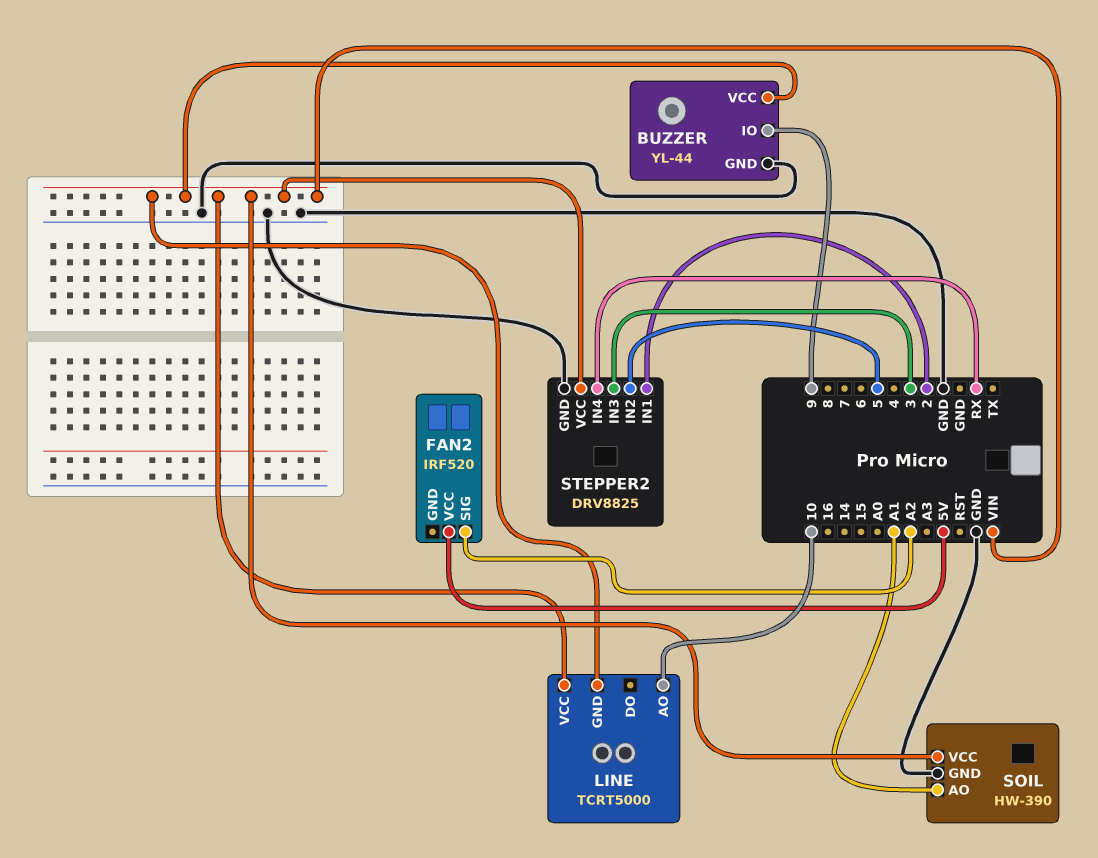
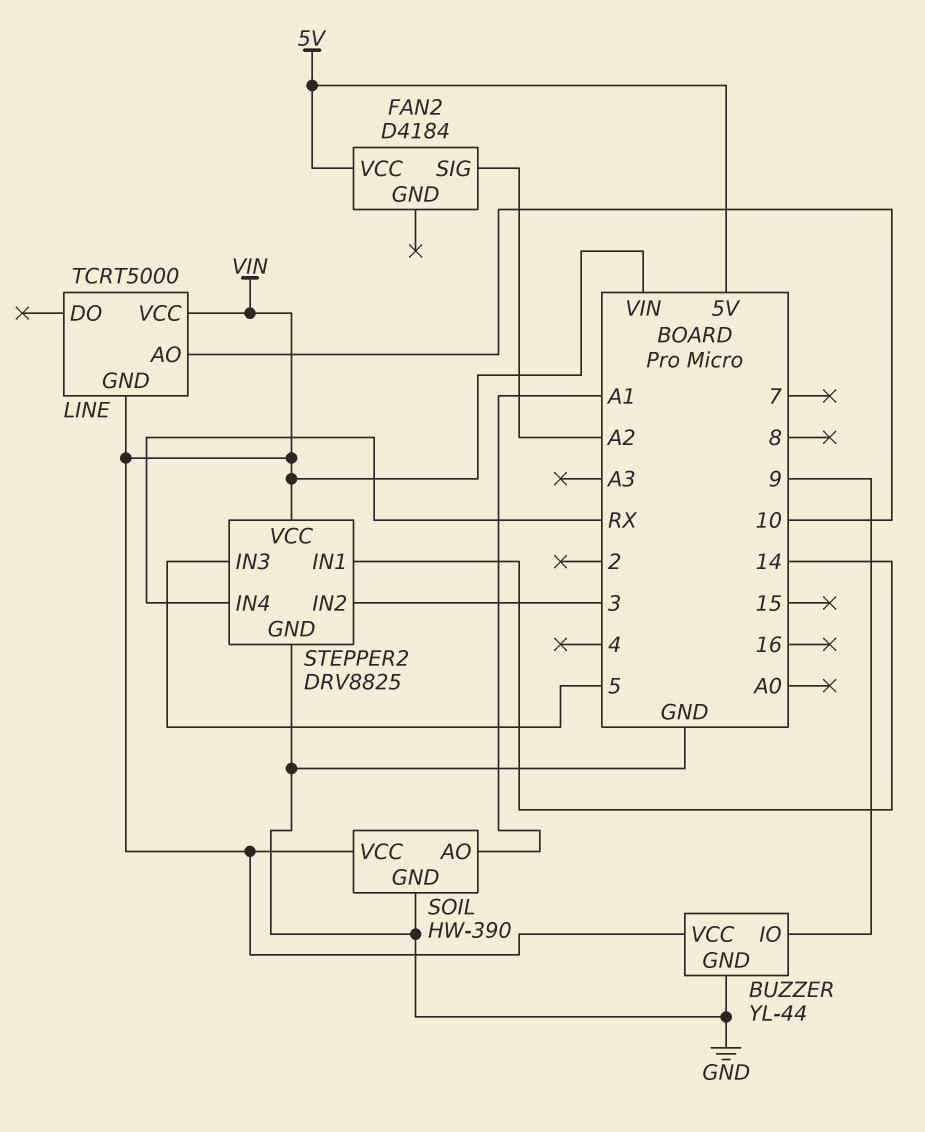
FAN2: IRF520 -> D4184
STEPPER2 pin IN1: 2 -> 14
STEPPER2 pin IN2: 5 -> 3
STEPPER2 pin IN3: 3 -> 5

